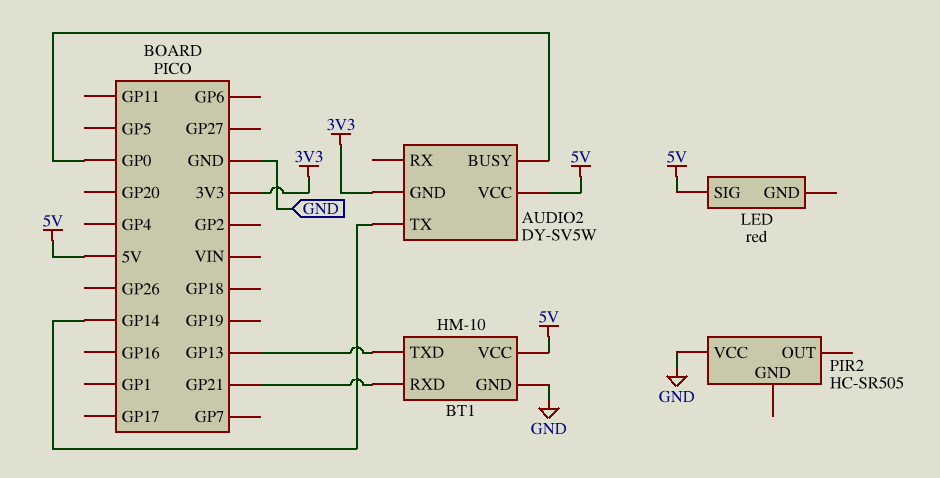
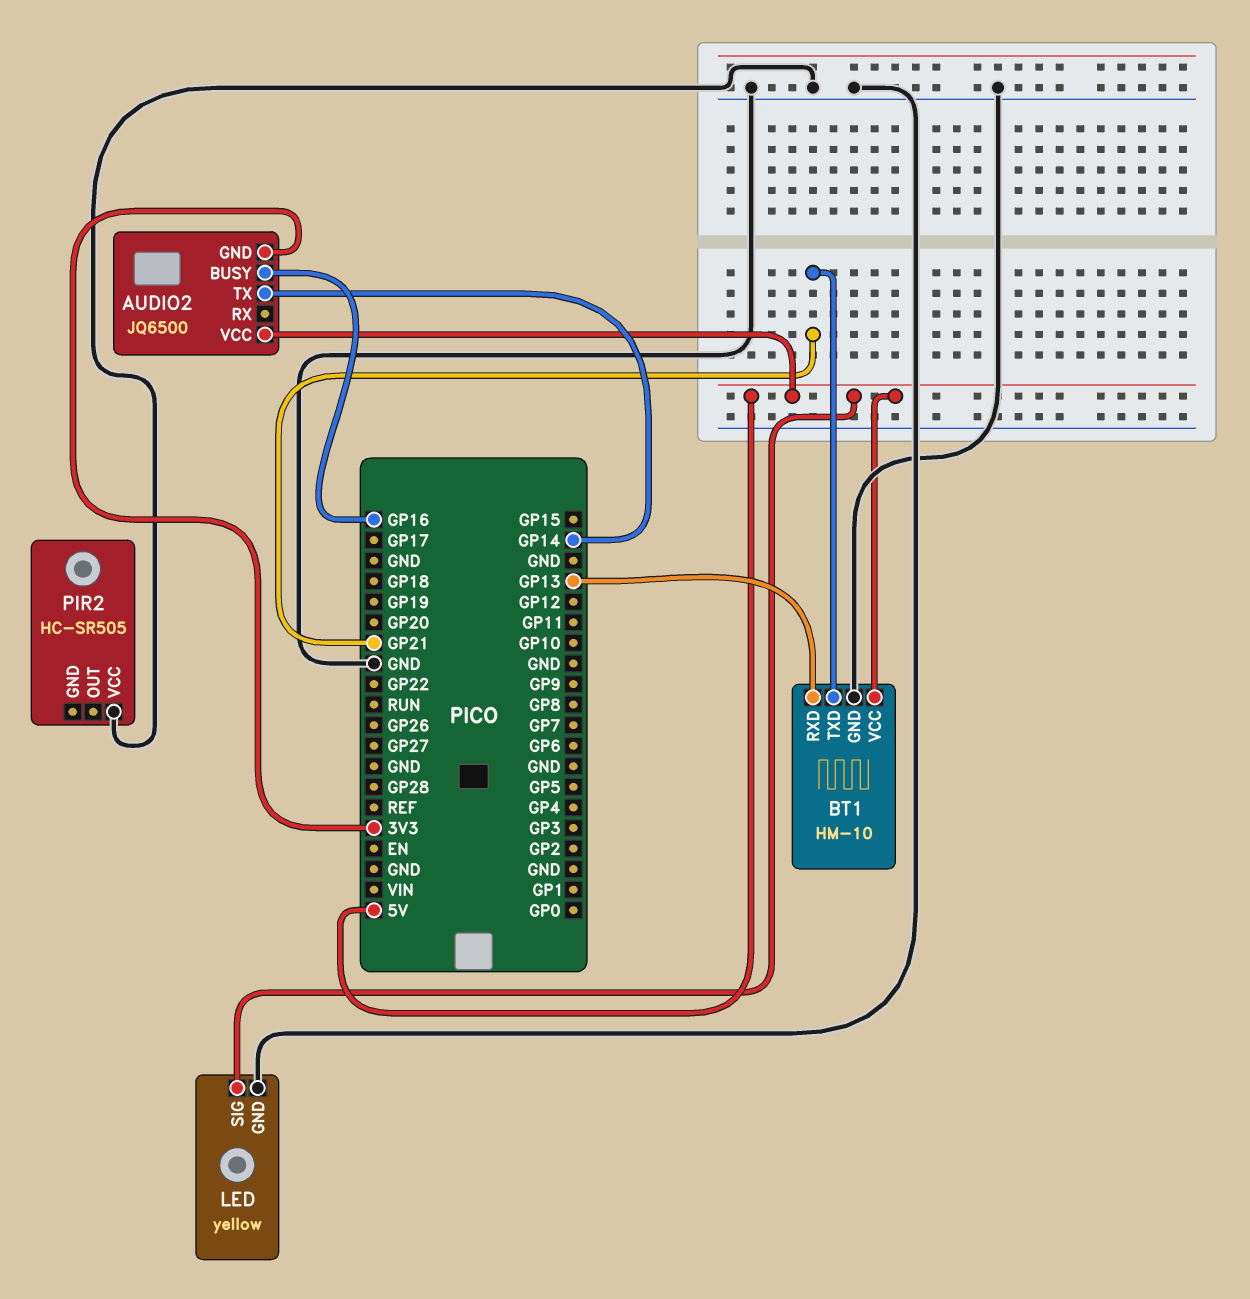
AUDIO2: DY-SV5W -> JQ6500
AUDIO2 pin BUSY: GP0 -> GP16
BT1 pin RXD: GP21 -> GP13
BT1 pin TXD: GP13 -> GP21
LED: red -> yellow
LED pin GND: none -> GND

